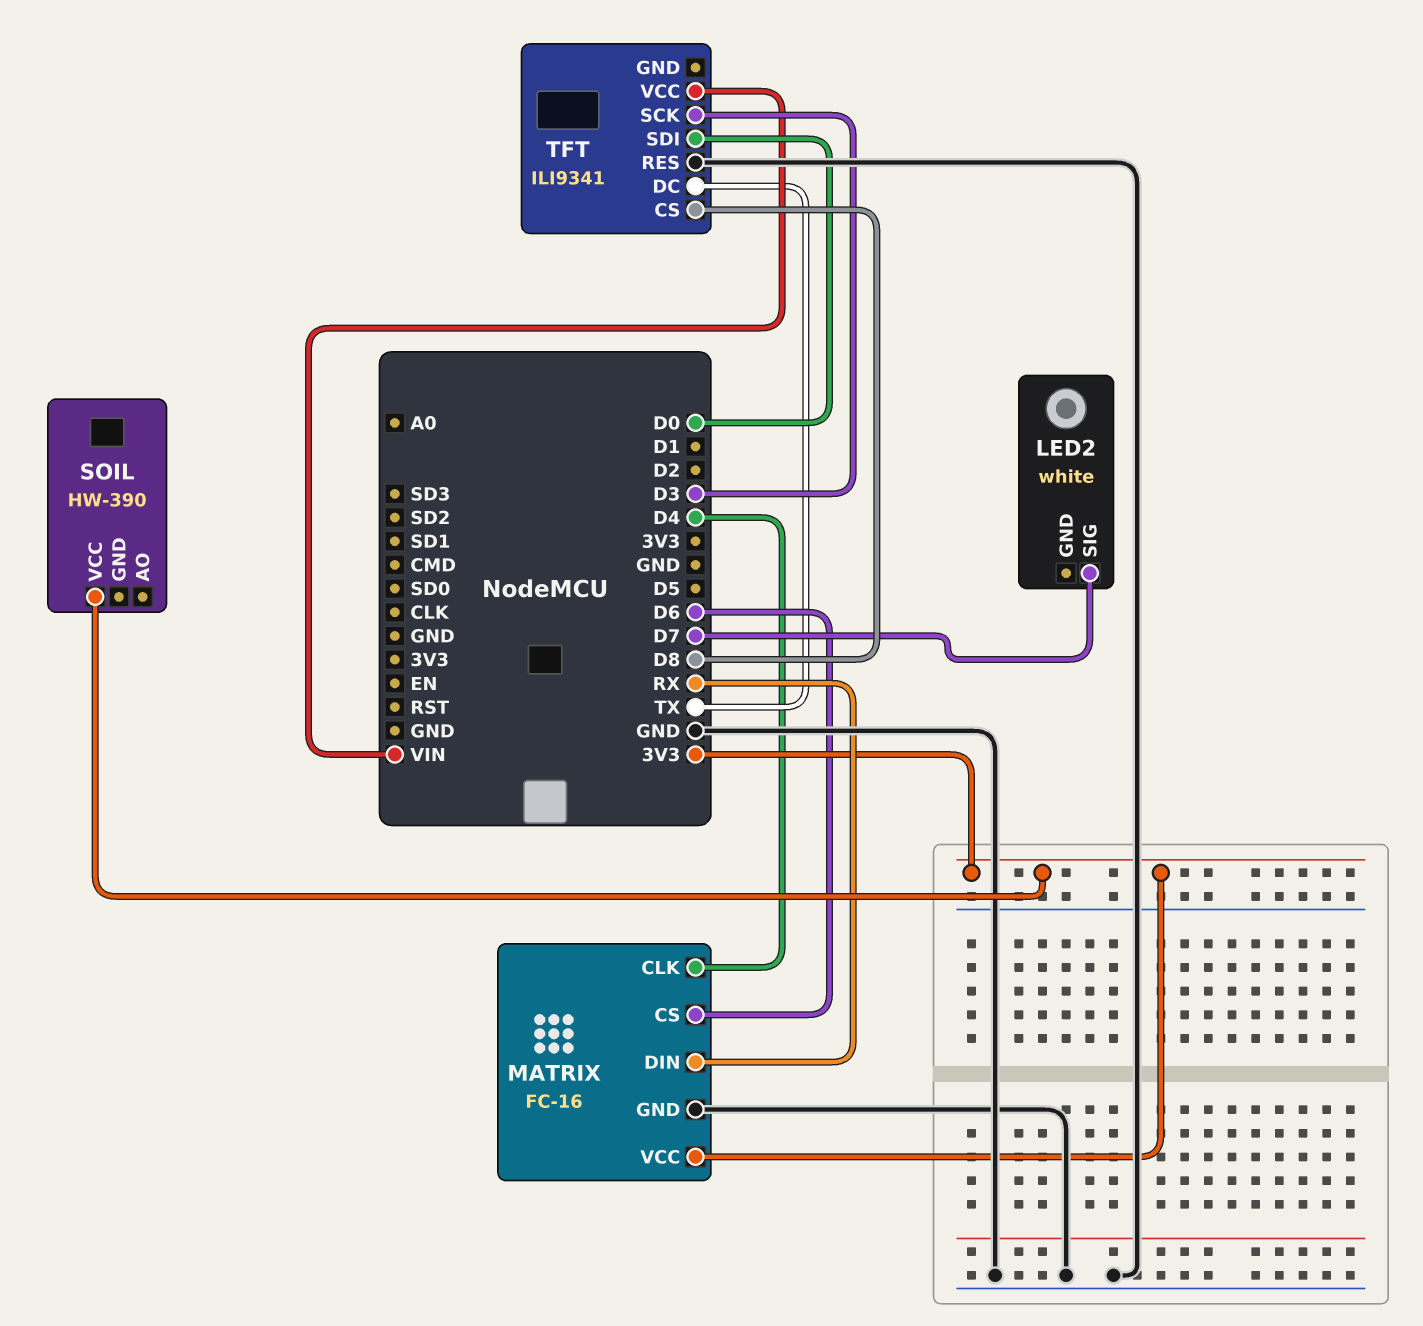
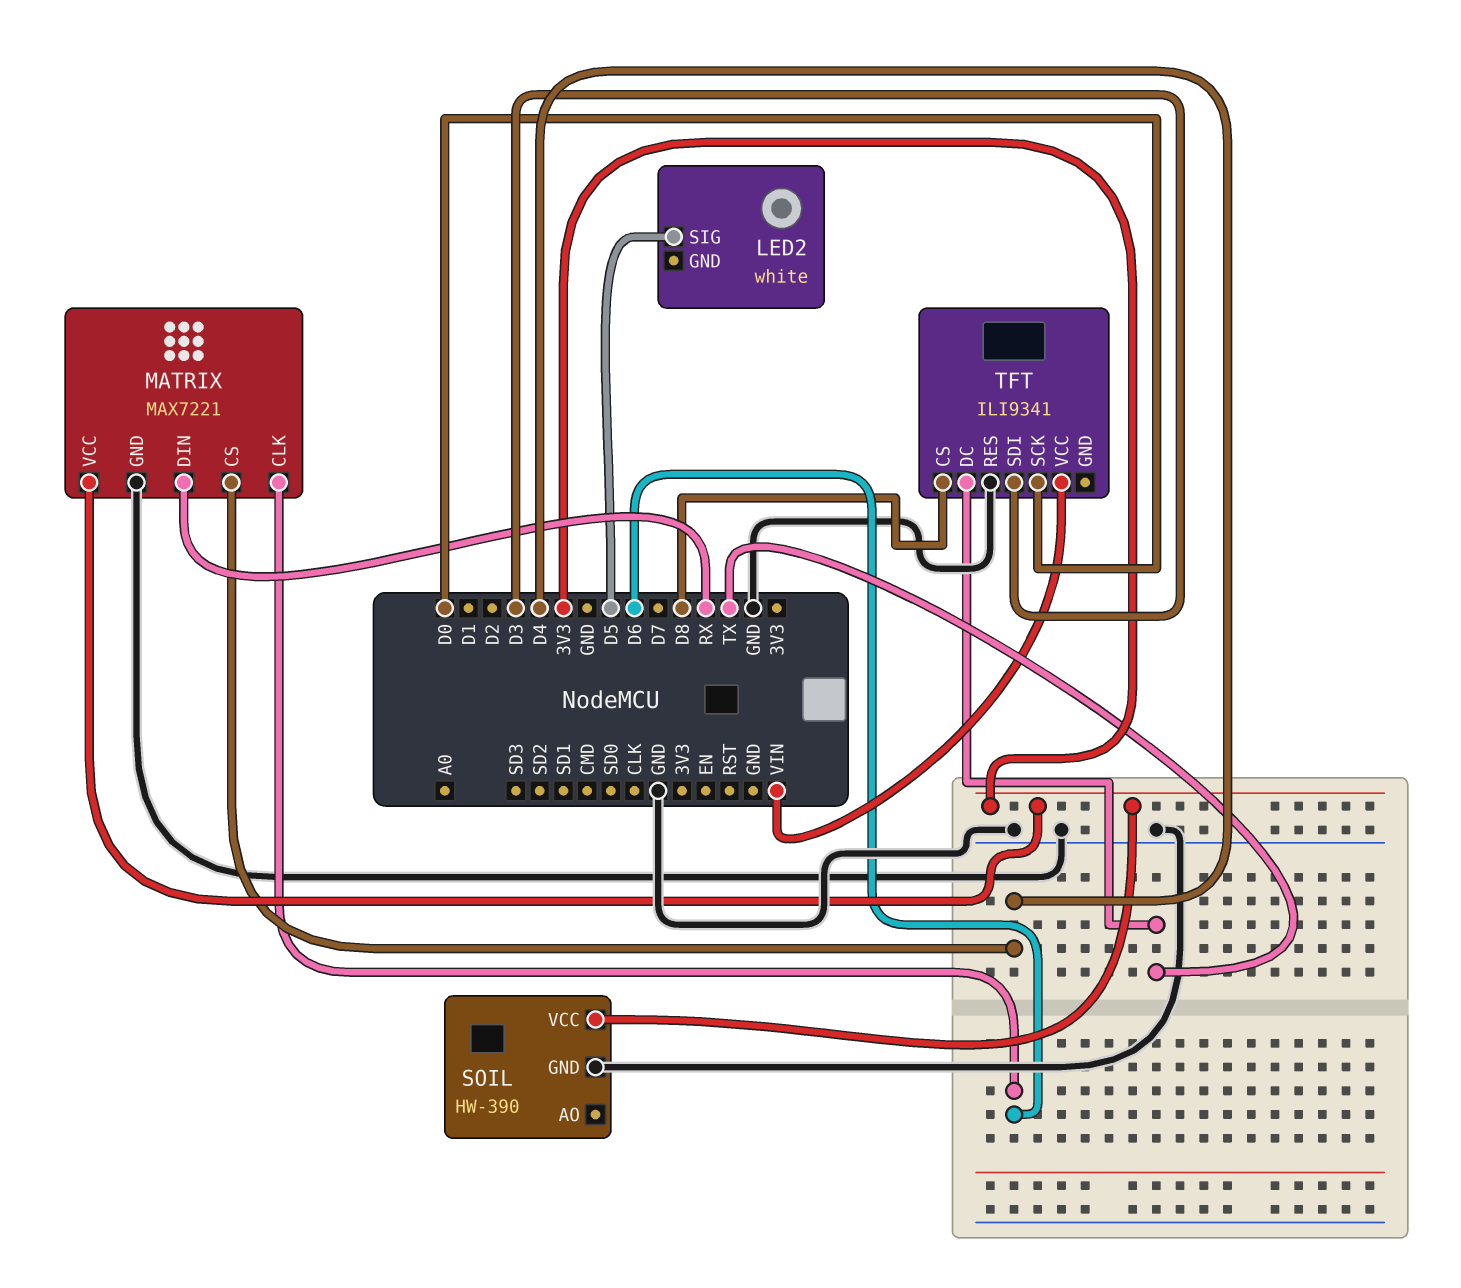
LED2 pin SIG: D7 -> D5
MATRIX: FC-16 -> MAX7221
MATRIX pin CLK: D4 -> D6
MATRIX pin CS: D6 -> D4
SOIL pin GND: none -> GND
TFT pin SCK: D3 -> D0
TFT pin SDI: D0 -> D3

